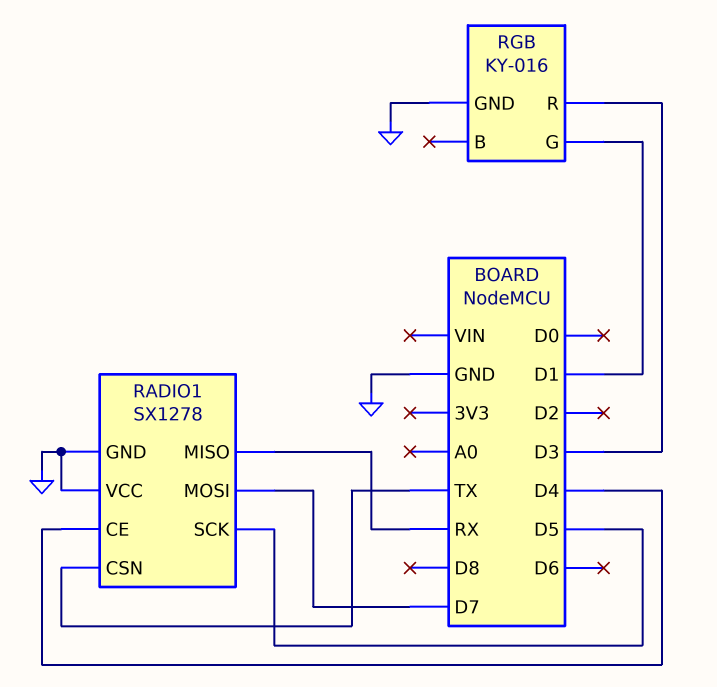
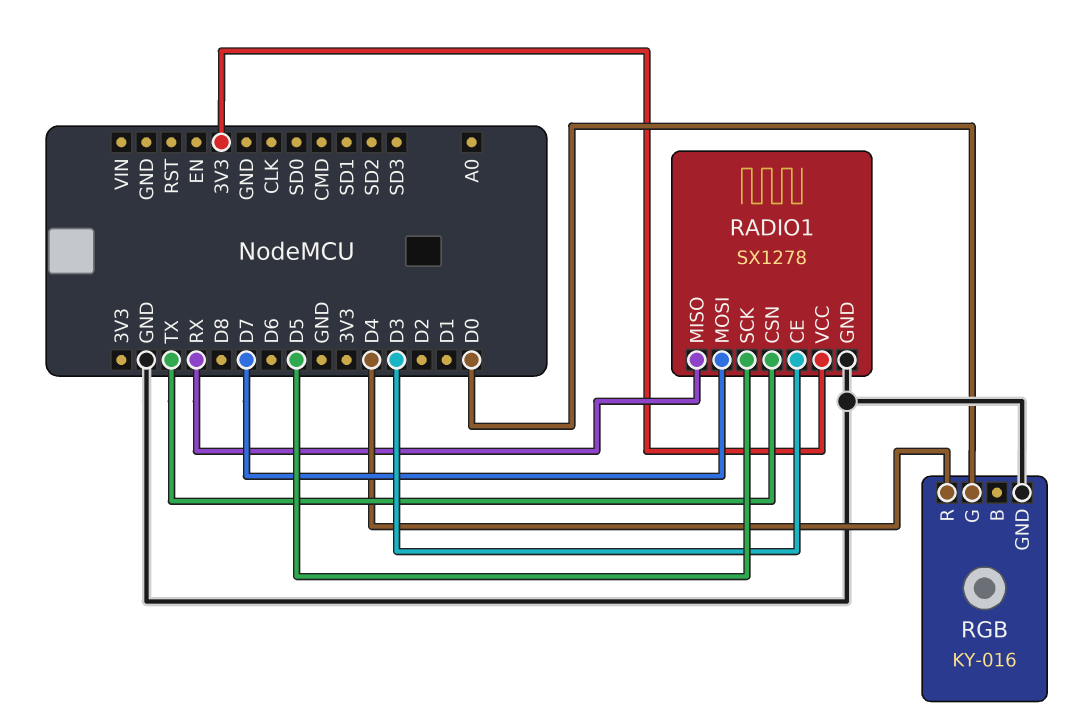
RADIO1 pin CE: D4 -> D3
RADIO1 pin VCC: GND -> 3V3
RGB pin G: D1 -> D0
RGB pin R: D3 -> D4

